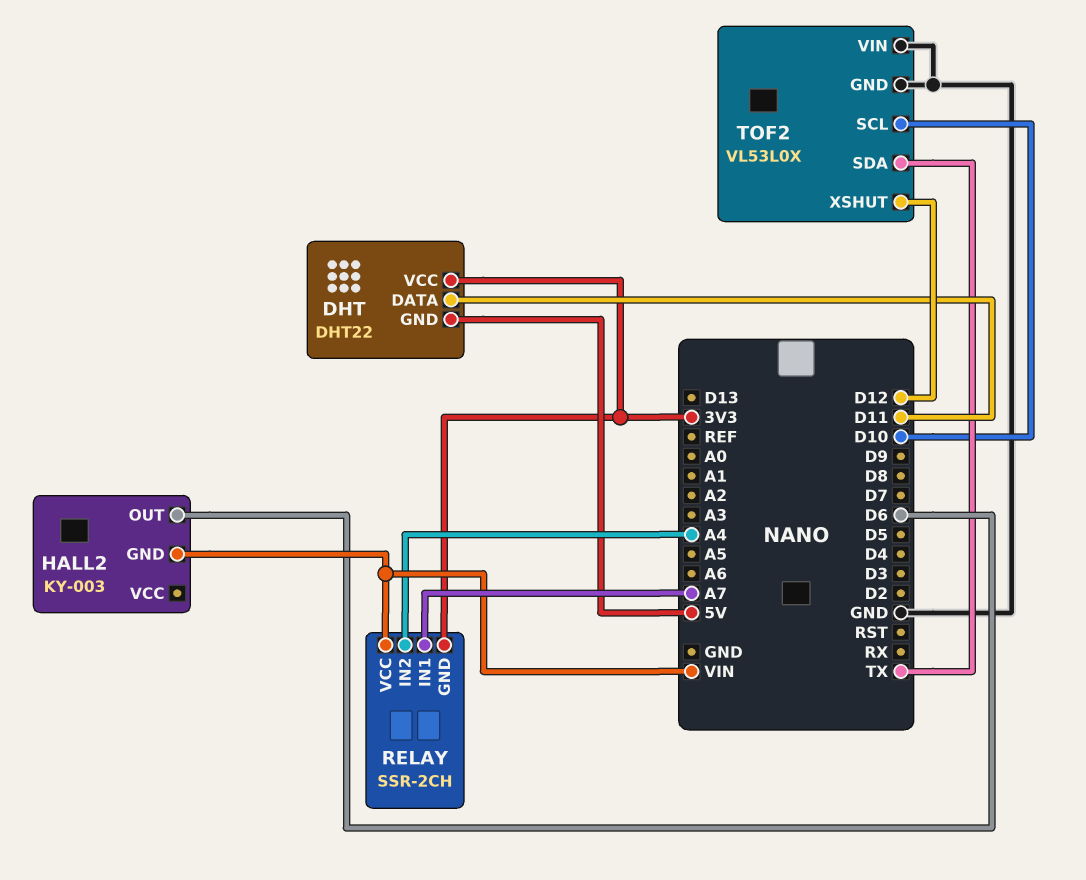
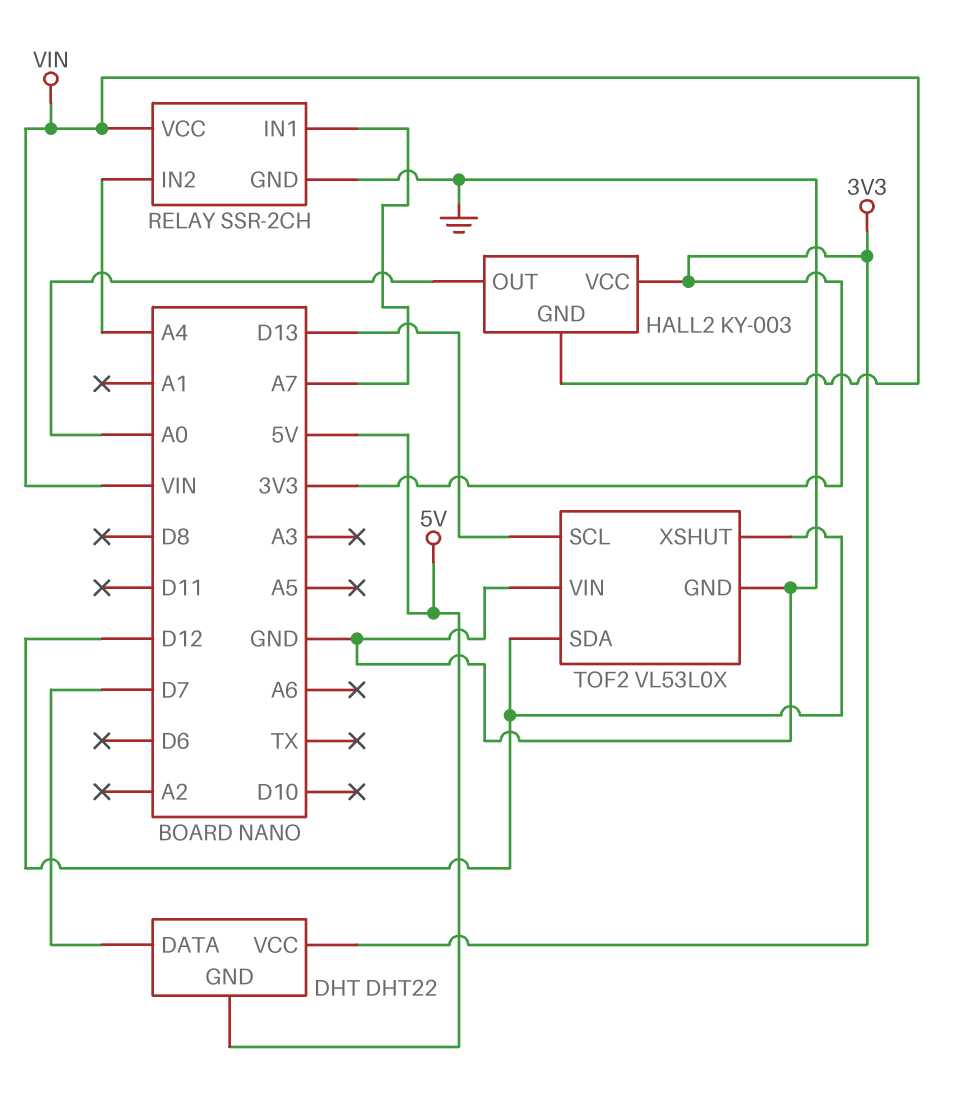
DHT pin DATA: D11 -> D7
HALL2 pin OUT: D6 -> A0
HALL2 pin VCC: none -> 3V3
RELAY pin GND: 3V3 -> GND
TOF2 pin SCL: D10 -> D13
TOF2 pin SDA: TX -> D12

